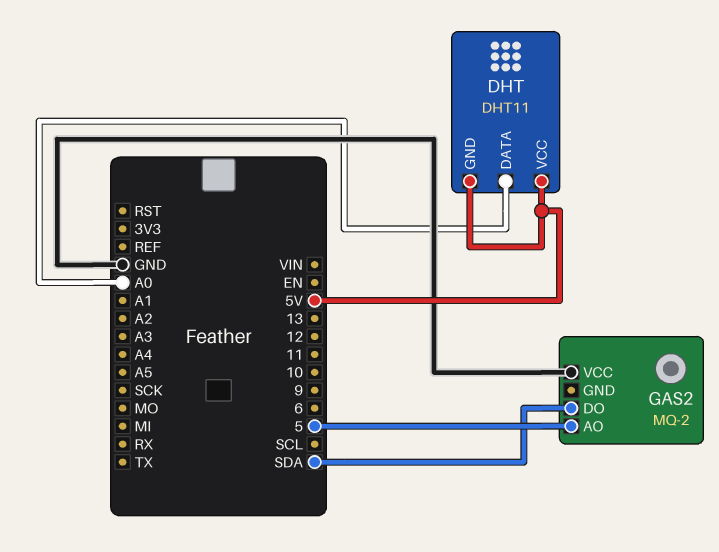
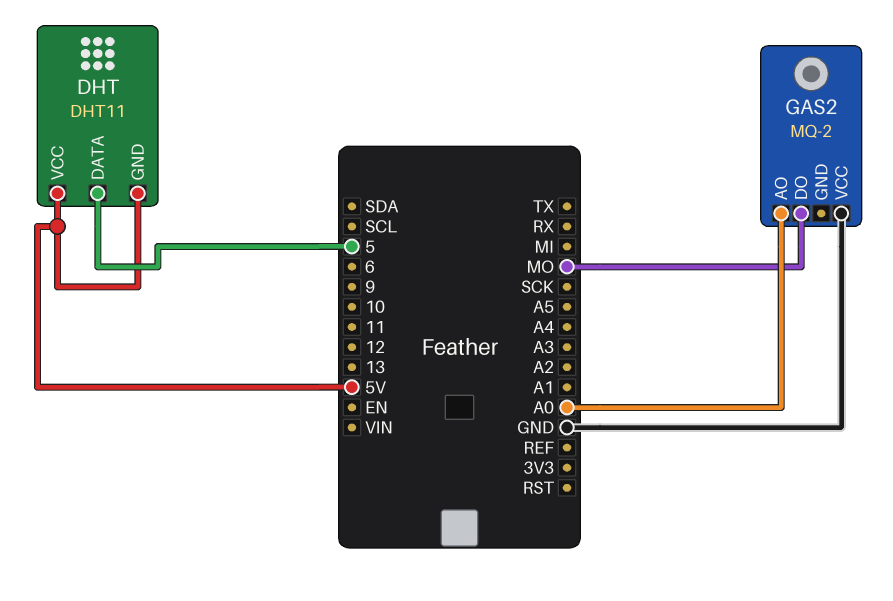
DHT pin DATA: A0 -> 5
GAS2 pin AO: 5 -> A0
GAS2 pin DO: SDA -> MO

